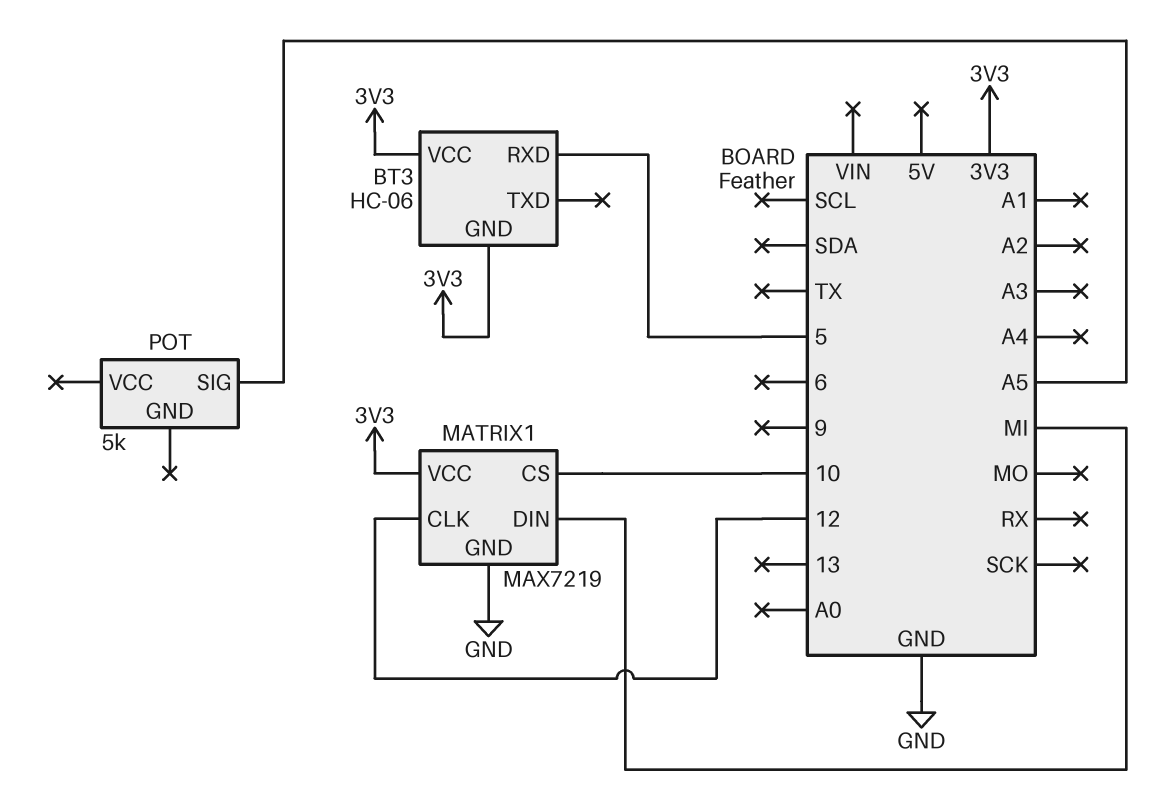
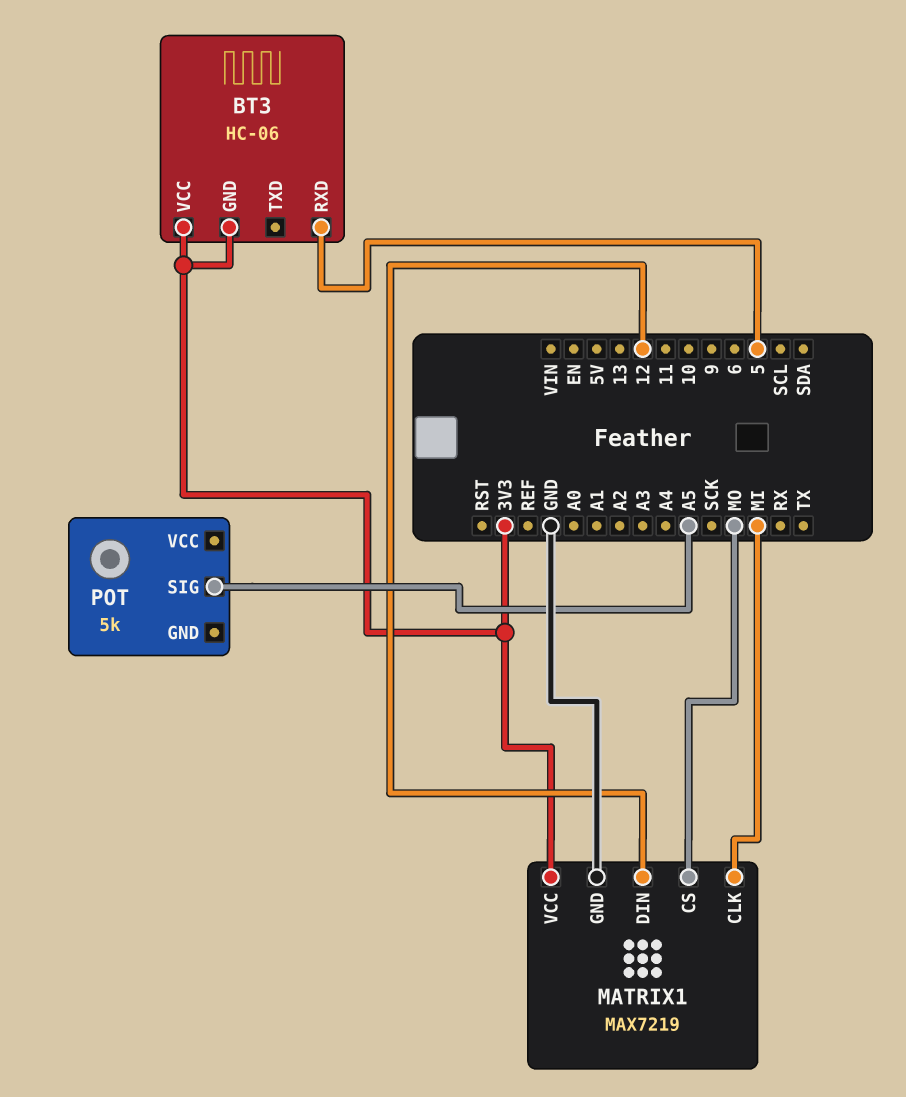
MATRIX1 pin CLK: 12 -> MI
MATRIX1 pin CS: 10 -> MO
MATRIX1 pin DIN: MI -> 12

